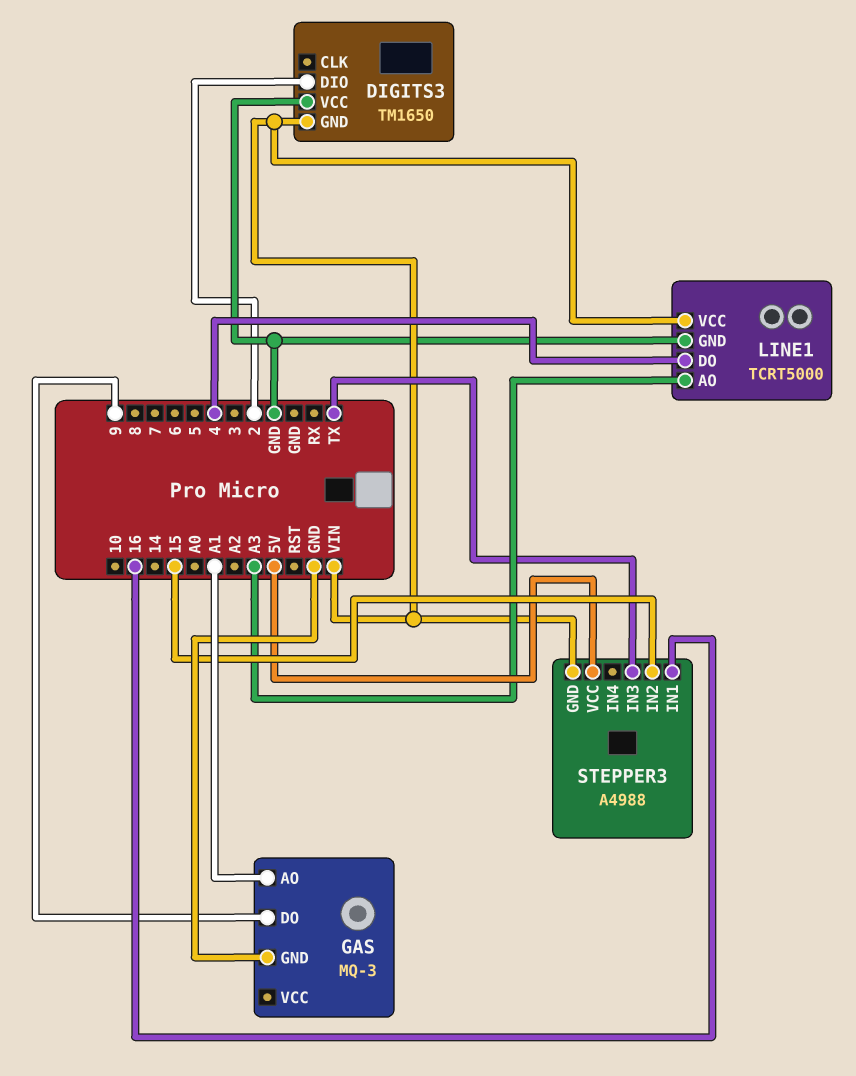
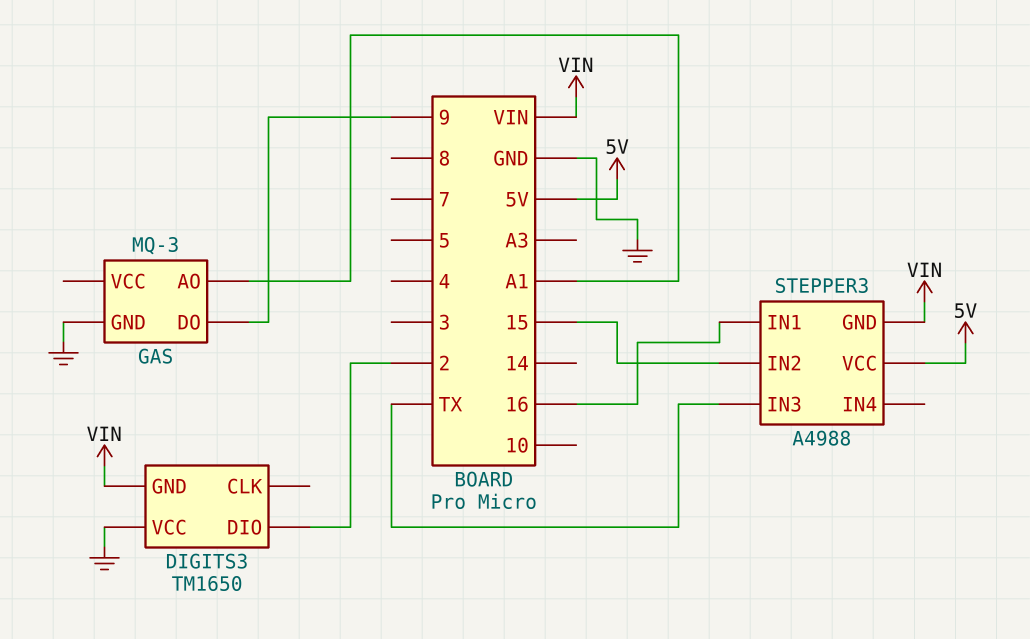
LINE1: TCRT5000 -> none
LINE1 pin AO: A3 -> none
LINE1 pin DO: 4 -> none
LINE1 pin GND: GND -> none
LINE1 pin VCC: VIN -> none

